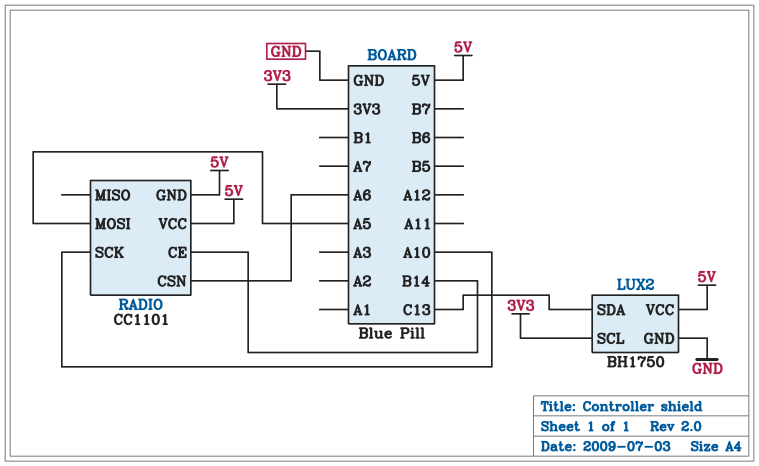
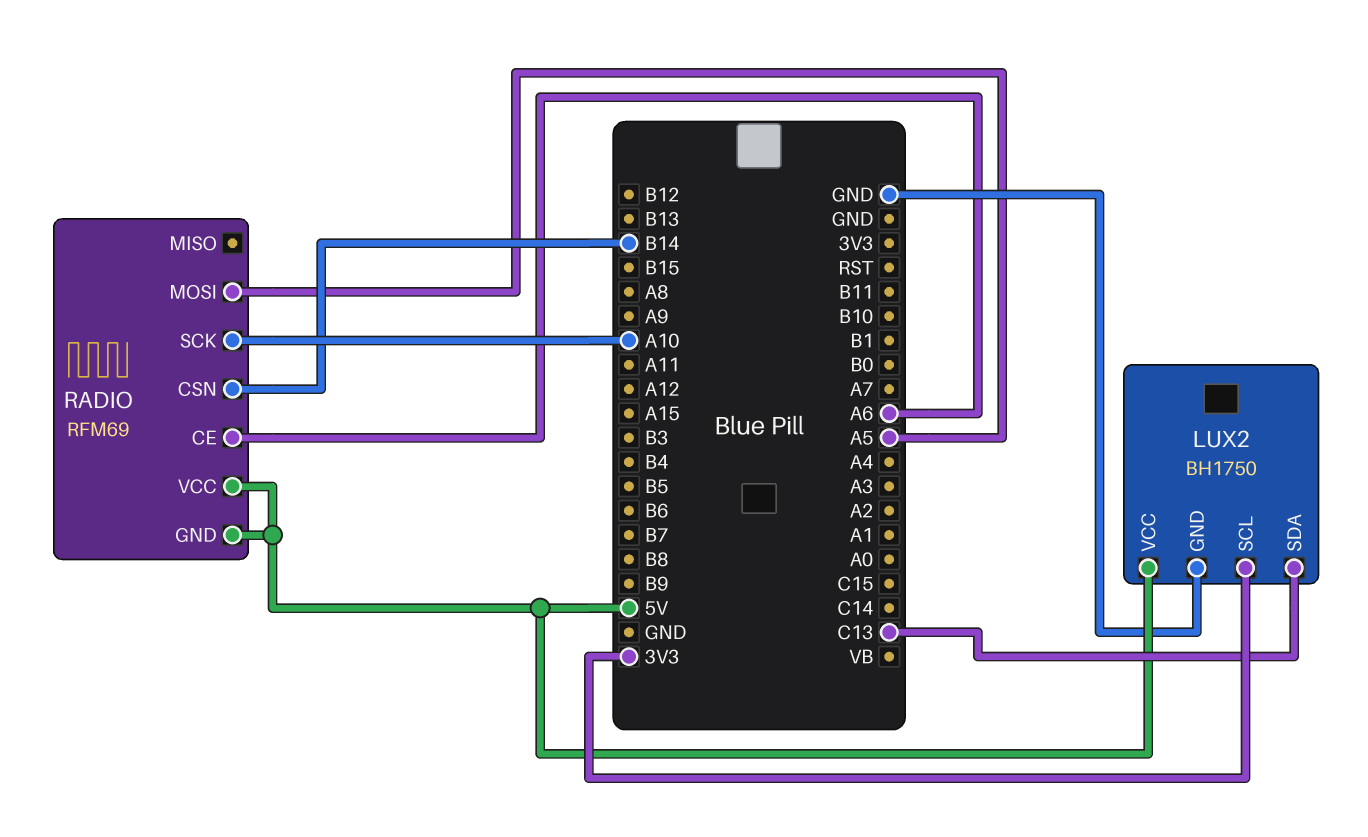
RADIO: CC1101 -> RFM69
RADIO pin CE: B14 -> A6
RADIO pin CSN: A6 -> B14

